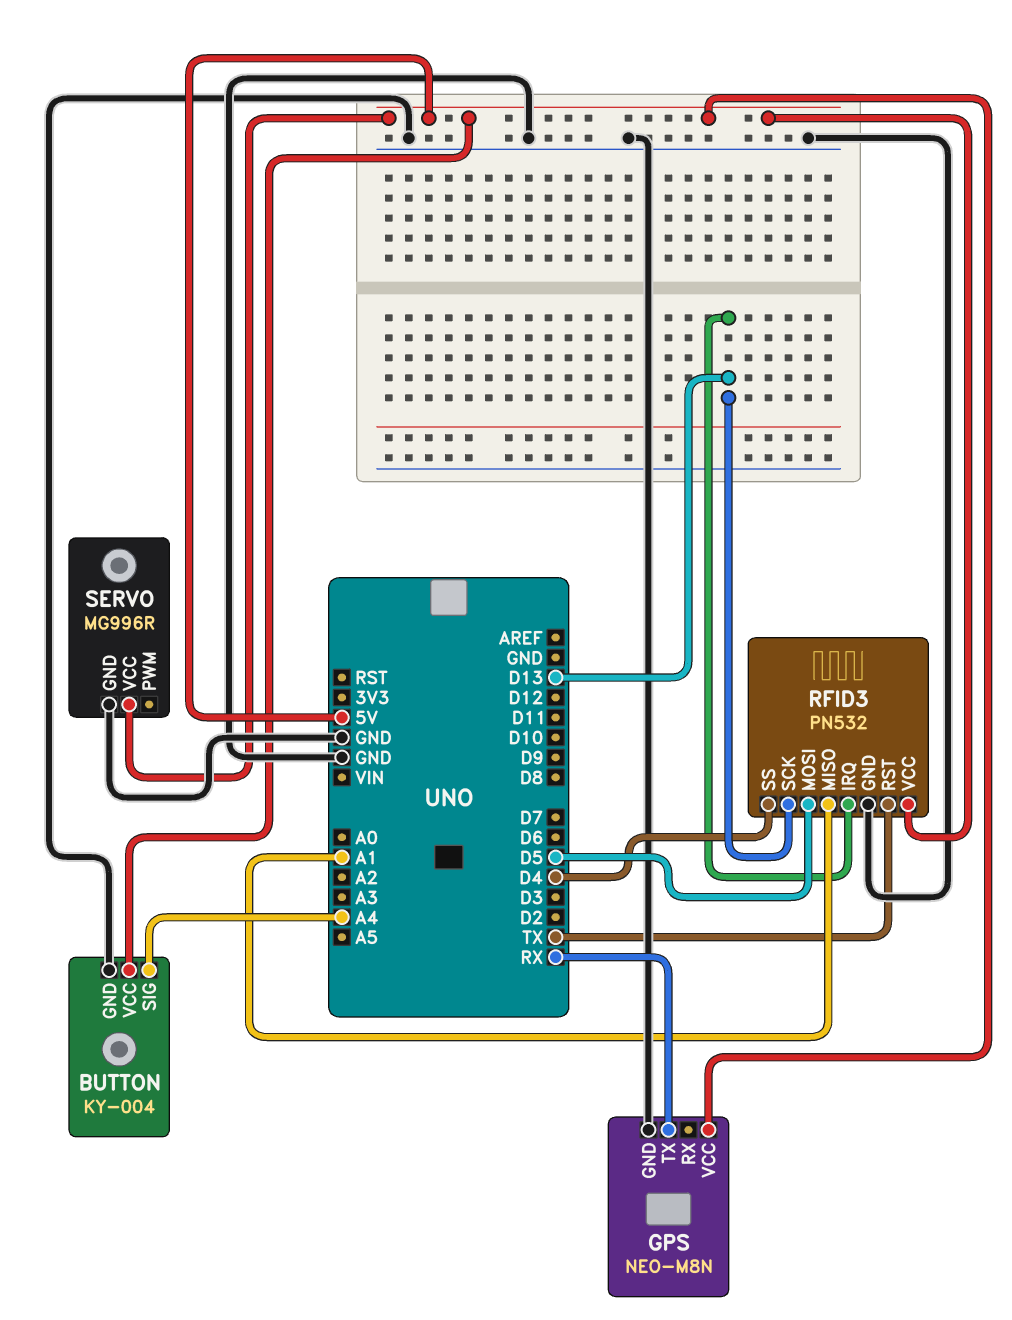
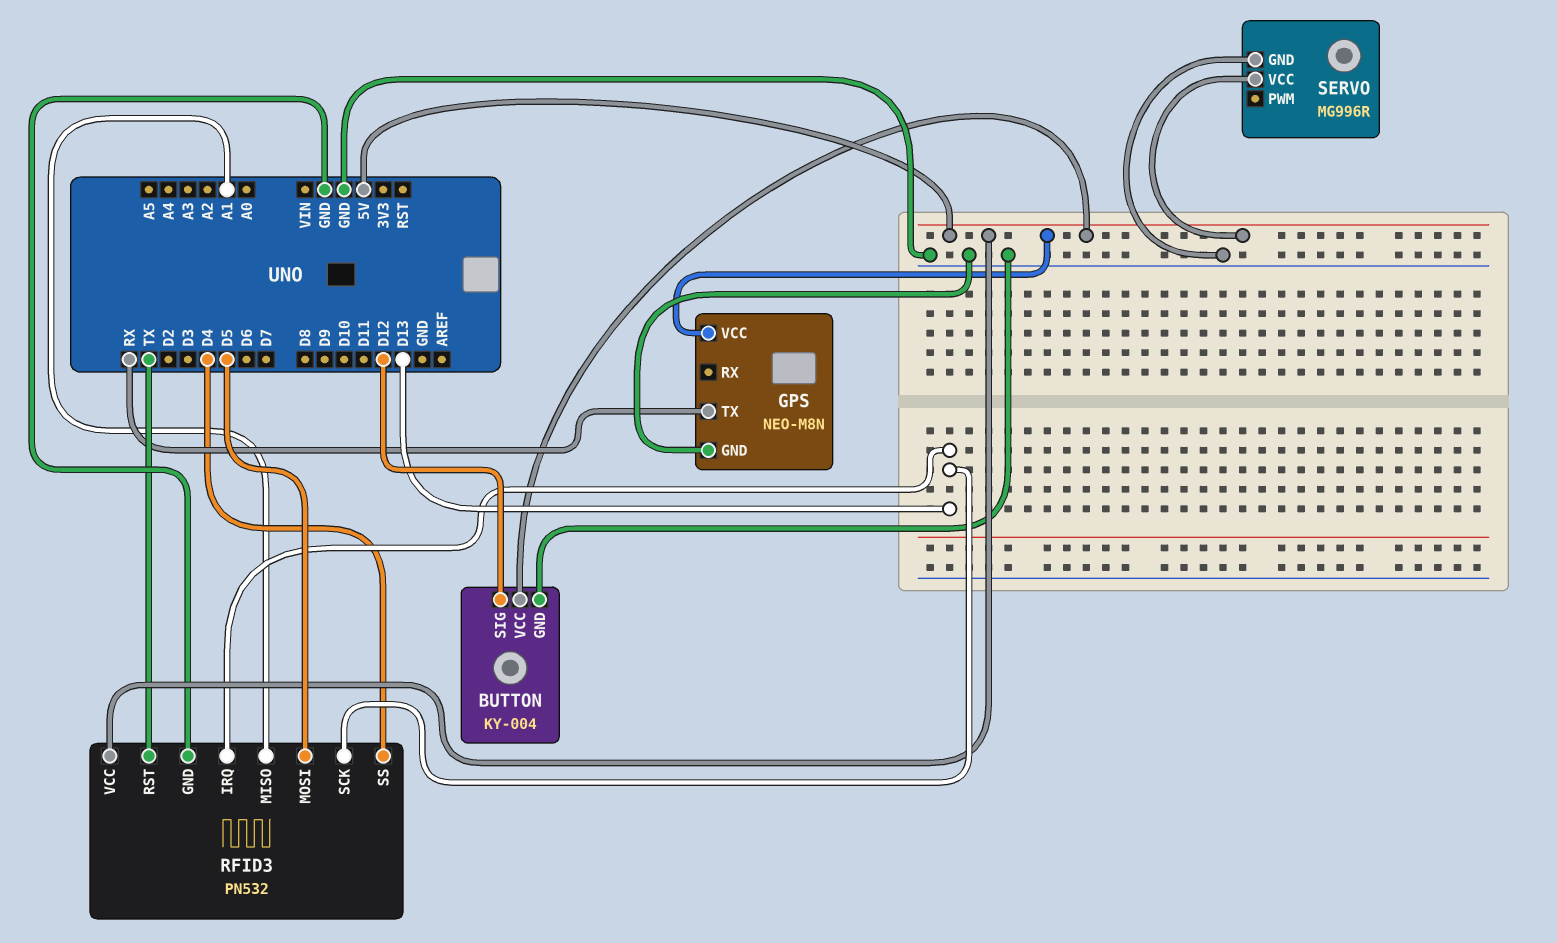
BUTTON pin SIG: A4 -> D12

